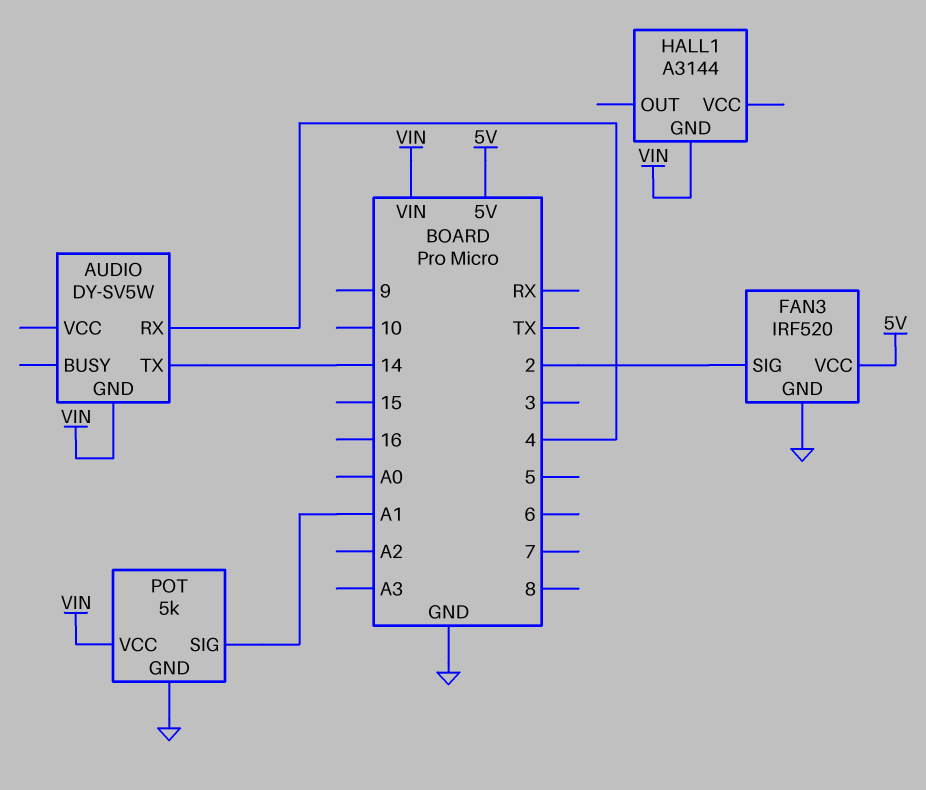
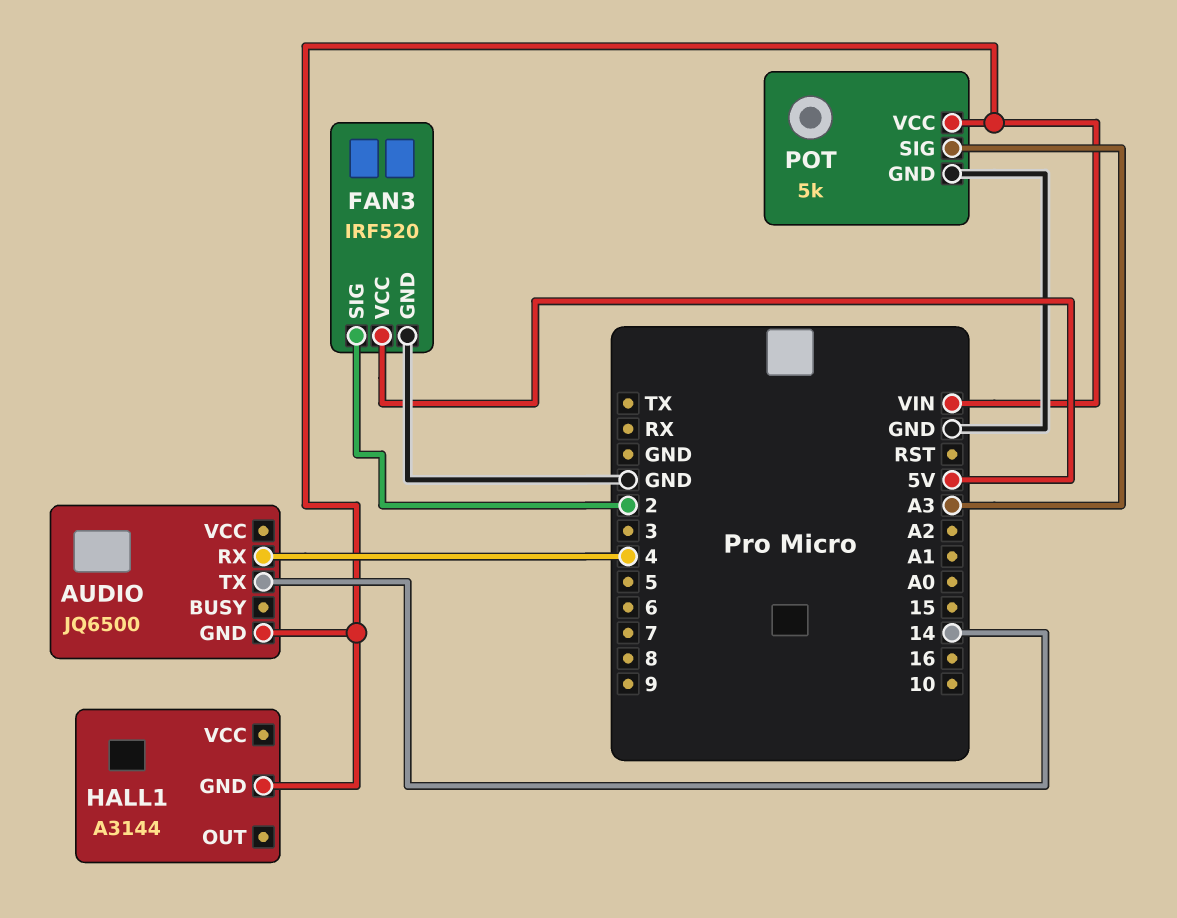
AUDIO: DY-SV5W -> JQ6500
POT pin SIG: A1 -> A3

